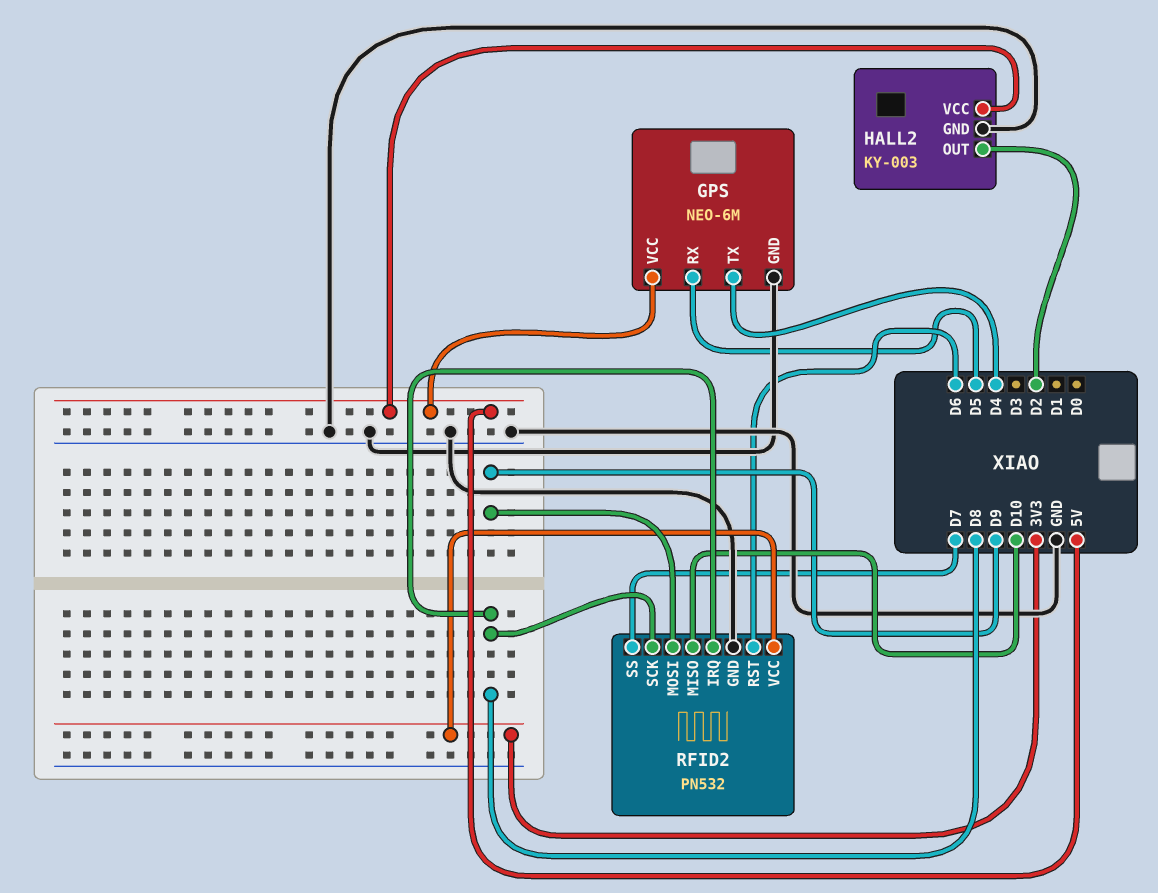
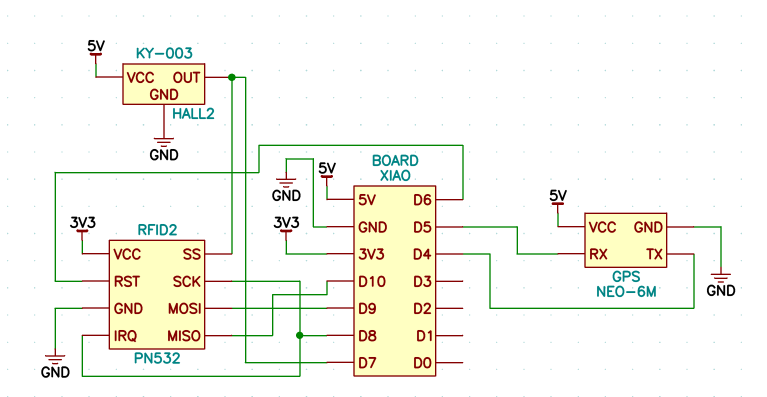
HALL2 pin OUT: D2 -> D7

